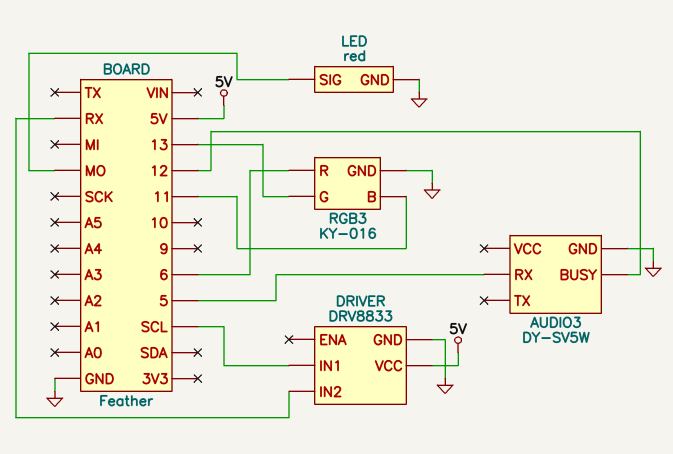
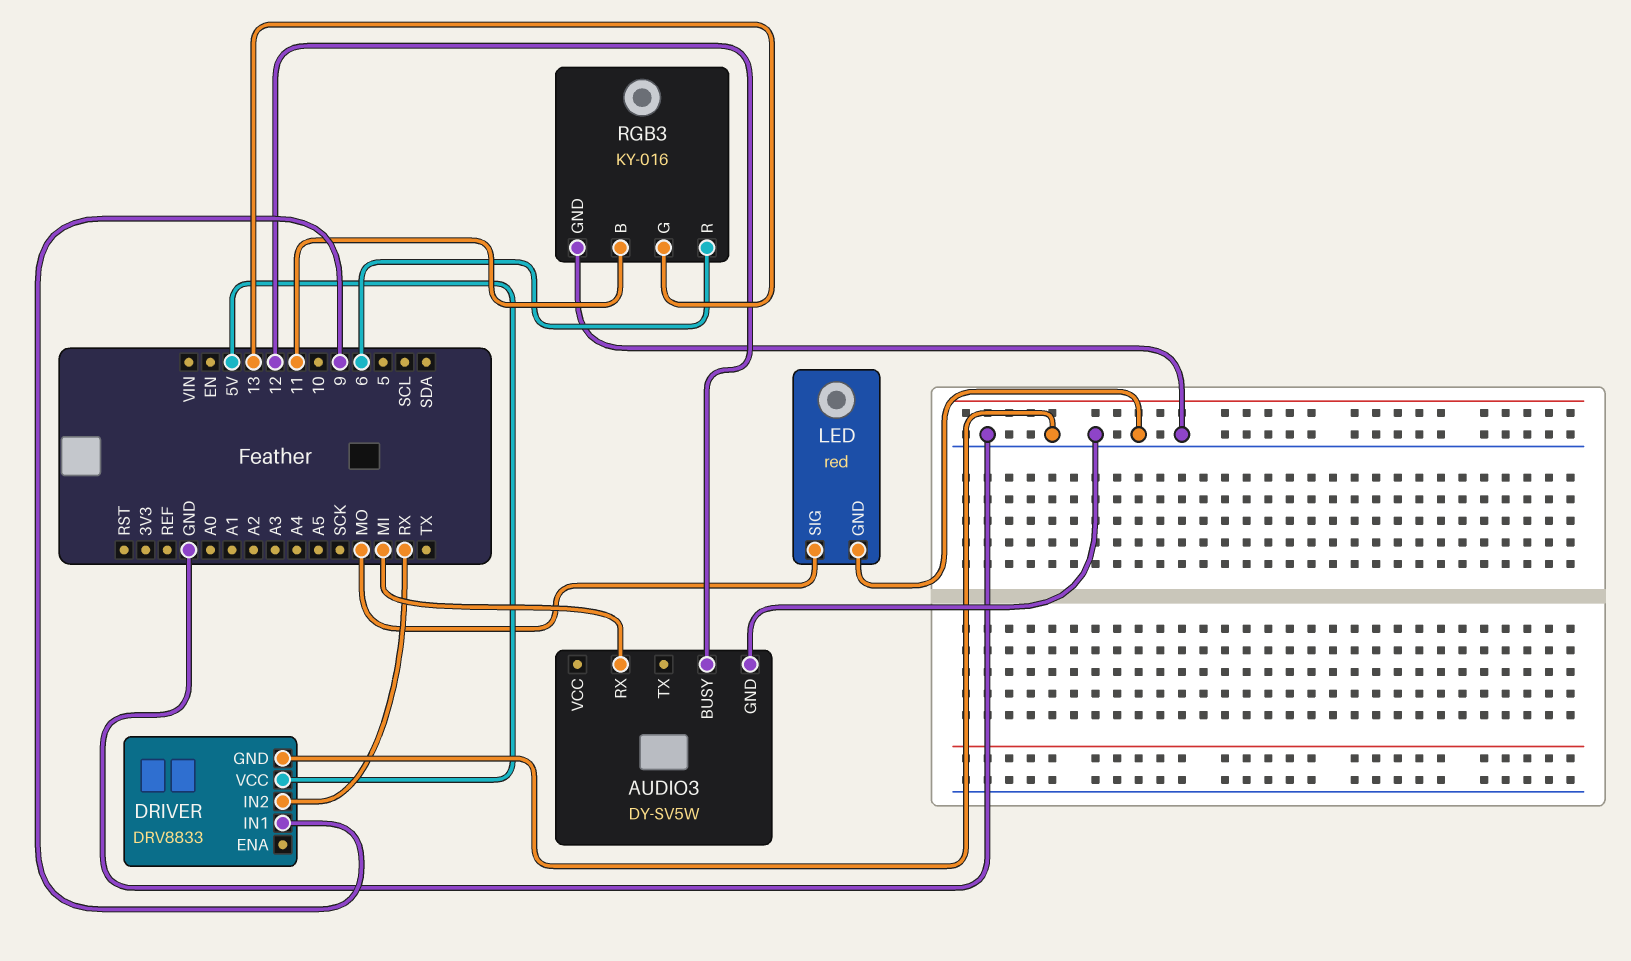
AUDIO3 pin RX: 5 -> MI
DRIVER pin IN1: SCL -> 9

